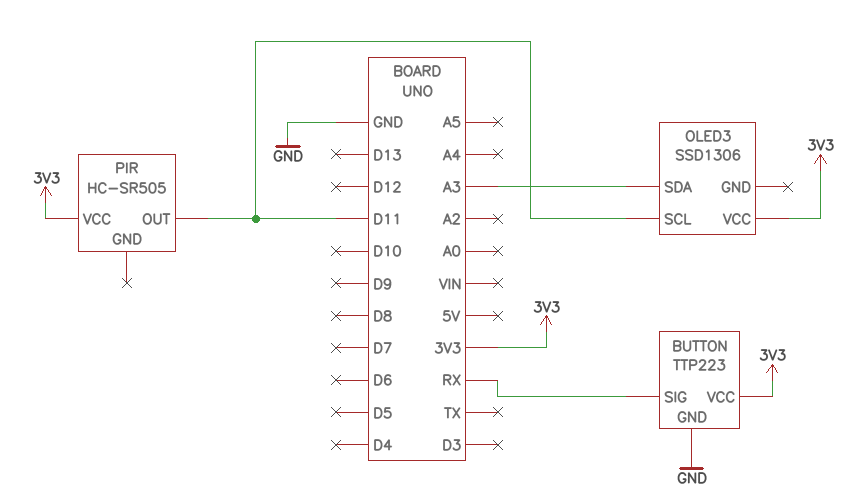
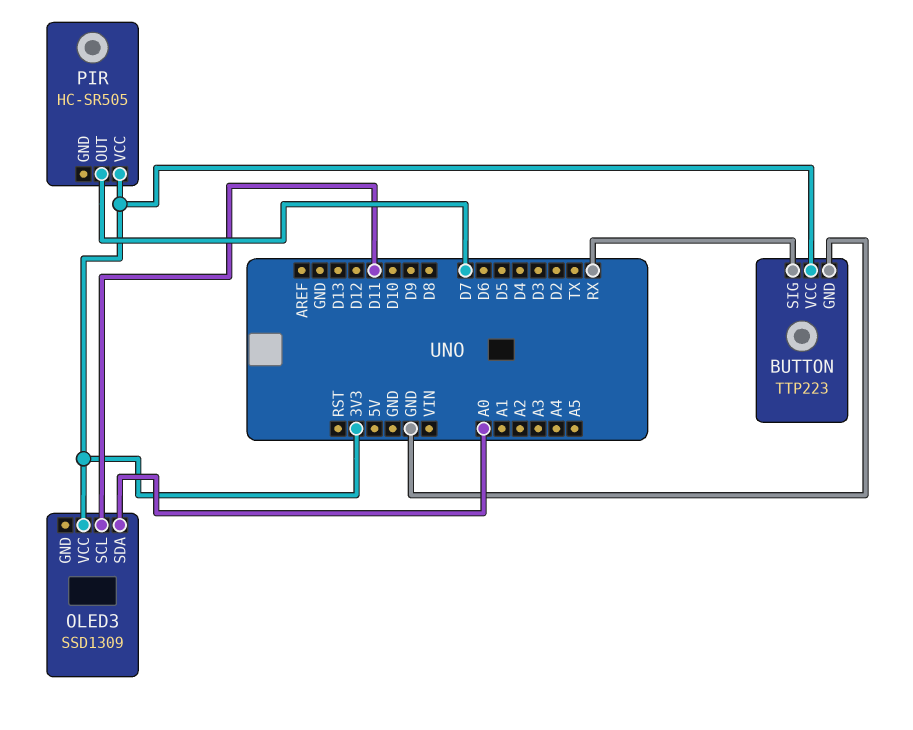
OLED3: SSD1306 -> SSD1309
OLED3 pin SDA: A3 -> A0
PIR pin OUT: D11 -> D7

